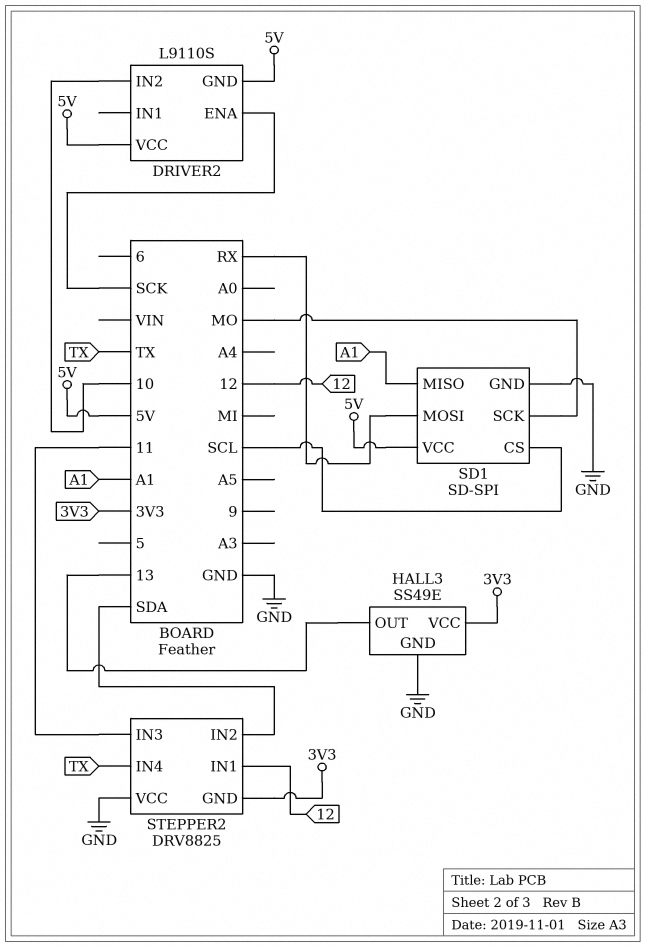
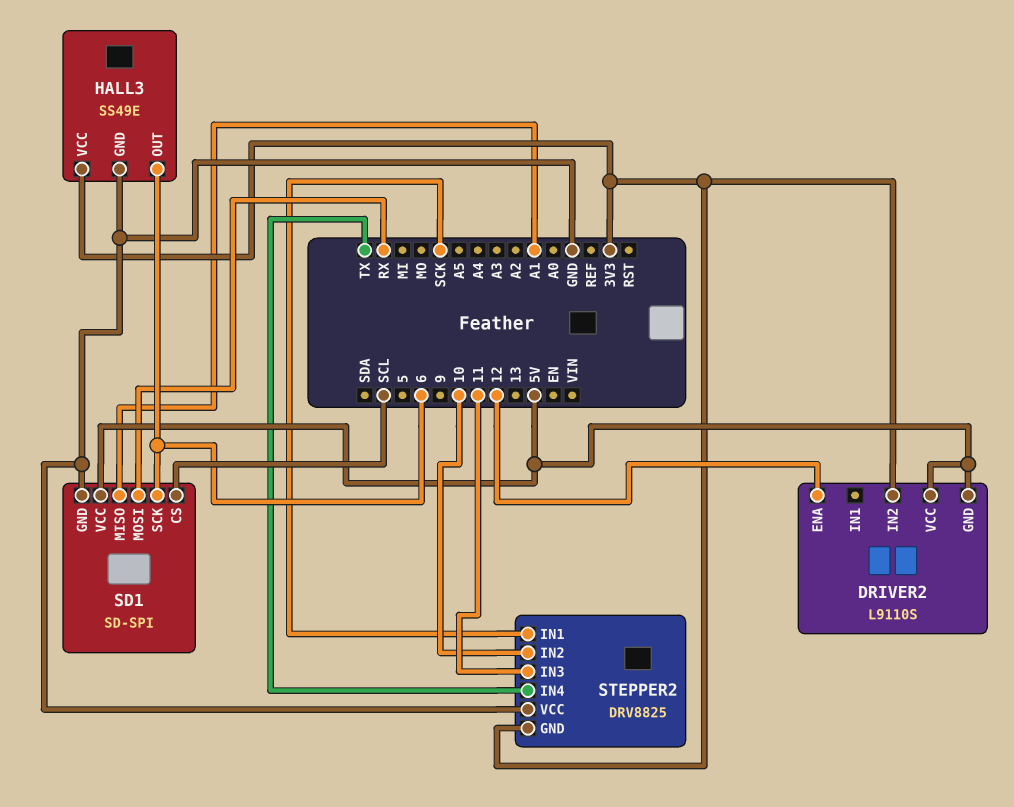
DRIVER2 pin ENA: SCK -> 12
DRIVER2 pin IN2: 10 -> 3V3
HALL3 pin OUT: 13 -> 6
SD1 pin SCK: MO -> 6
STEPPER2 pin IN1: 12 -> SCK
STEPPER2 pin IN2: SDA -> 10

